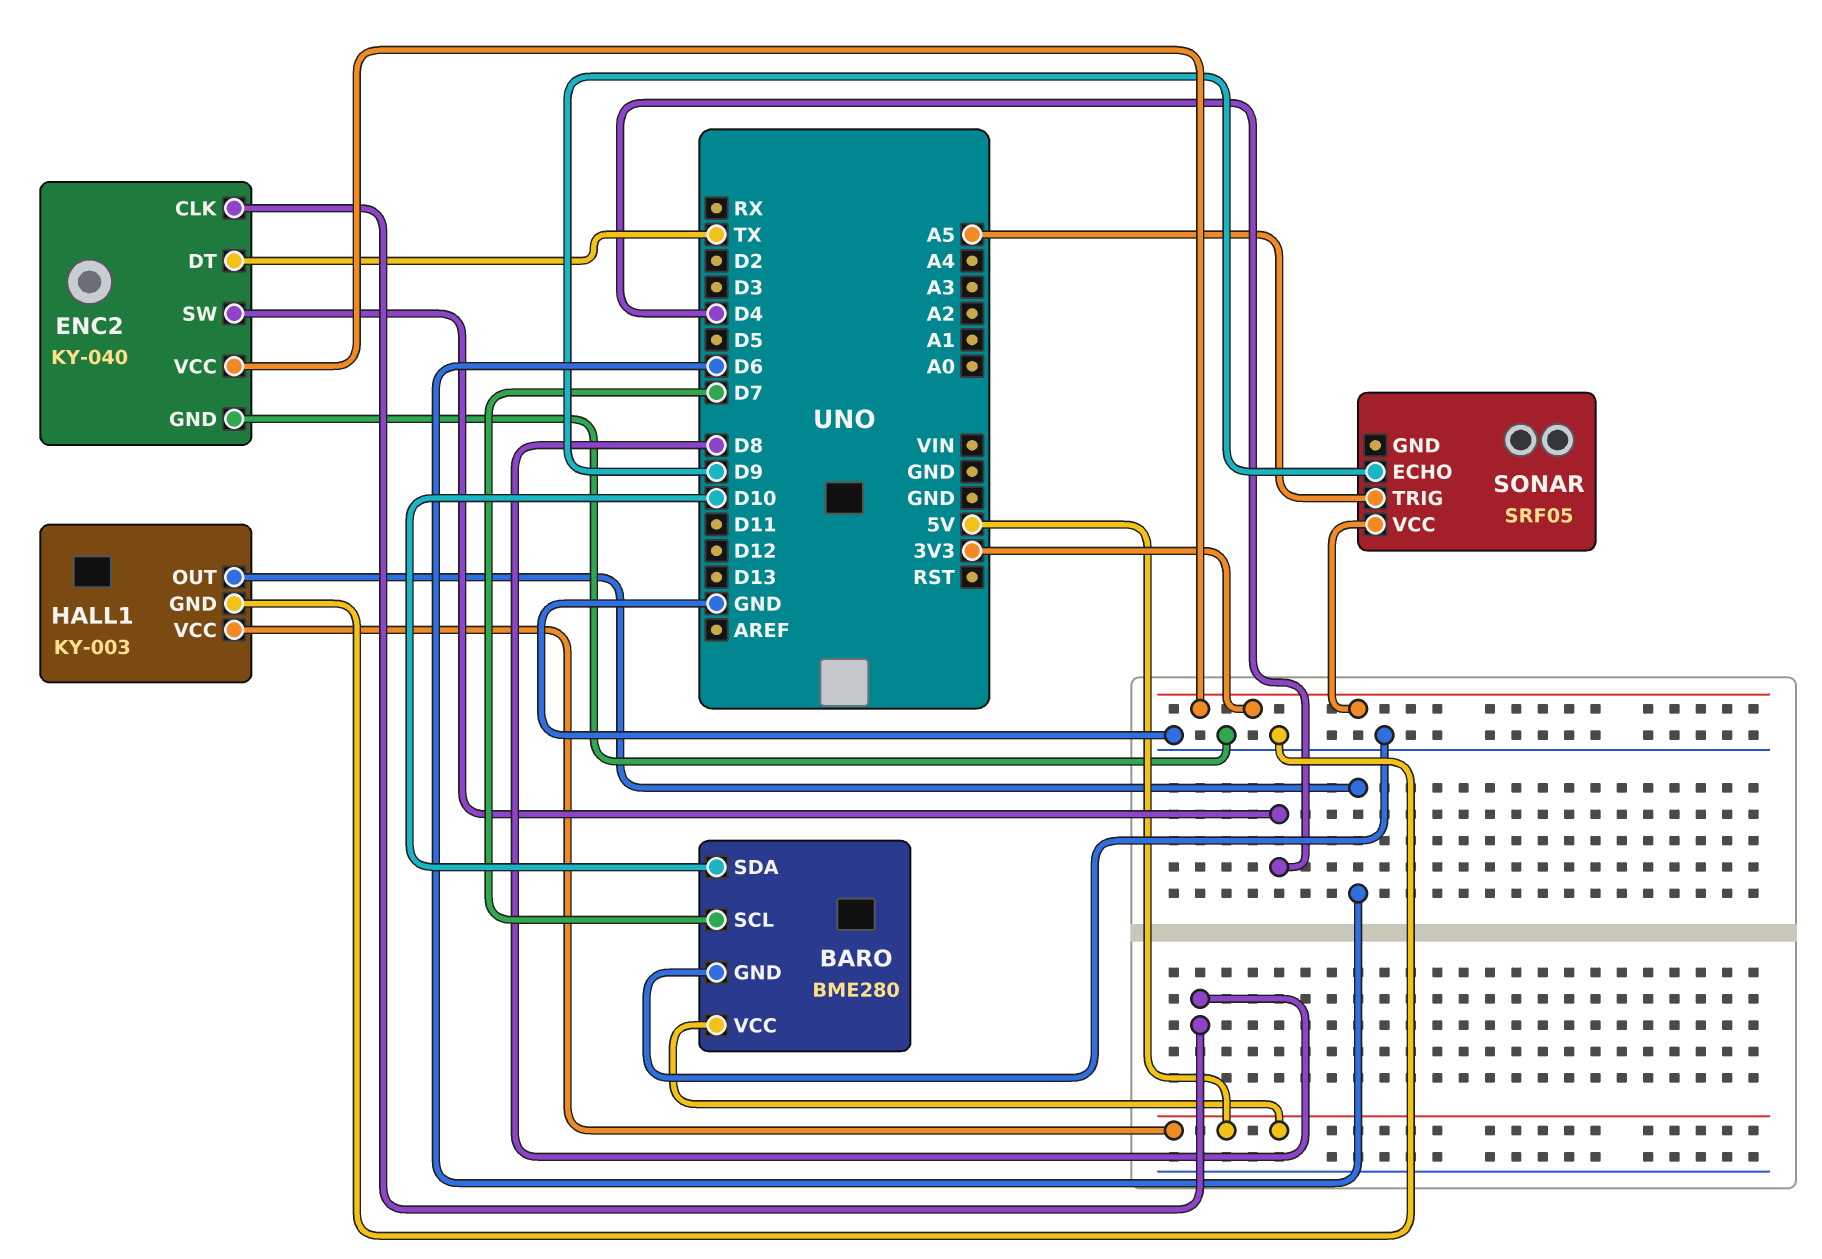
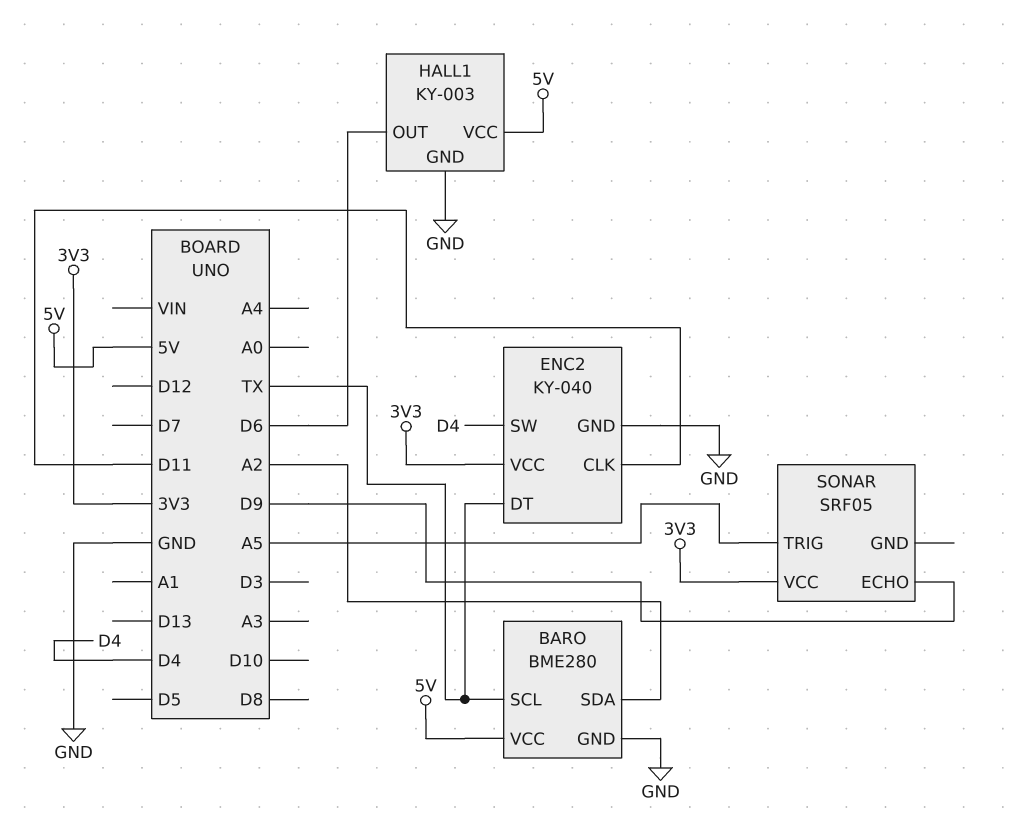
BARO pin SCL: D7 -> TX
BARO pin SDA: D10 -> A2
ENC2 pin CLK: D8 -> D11

